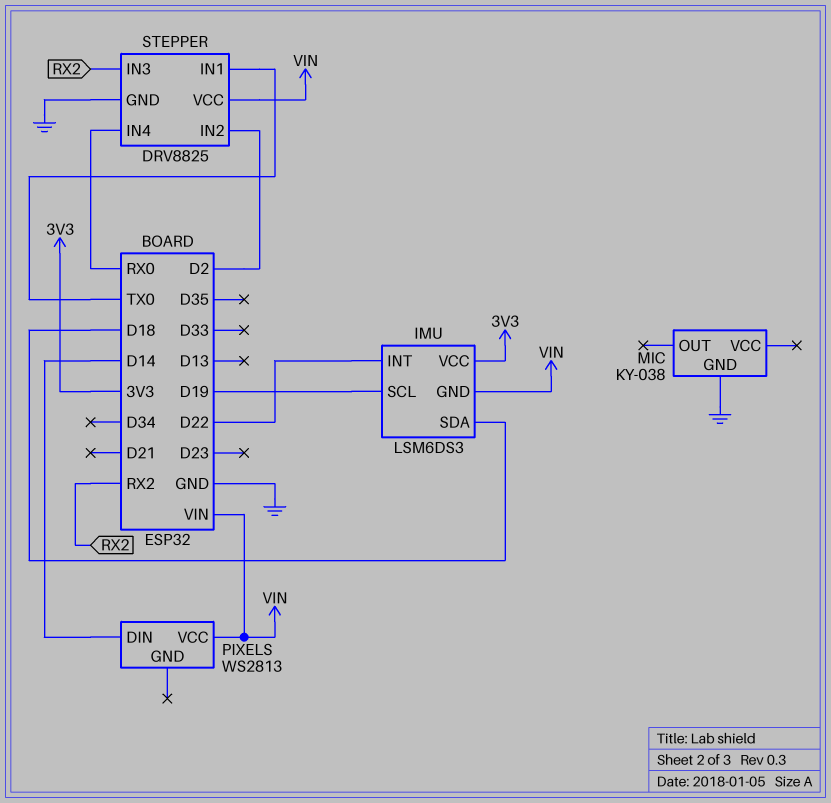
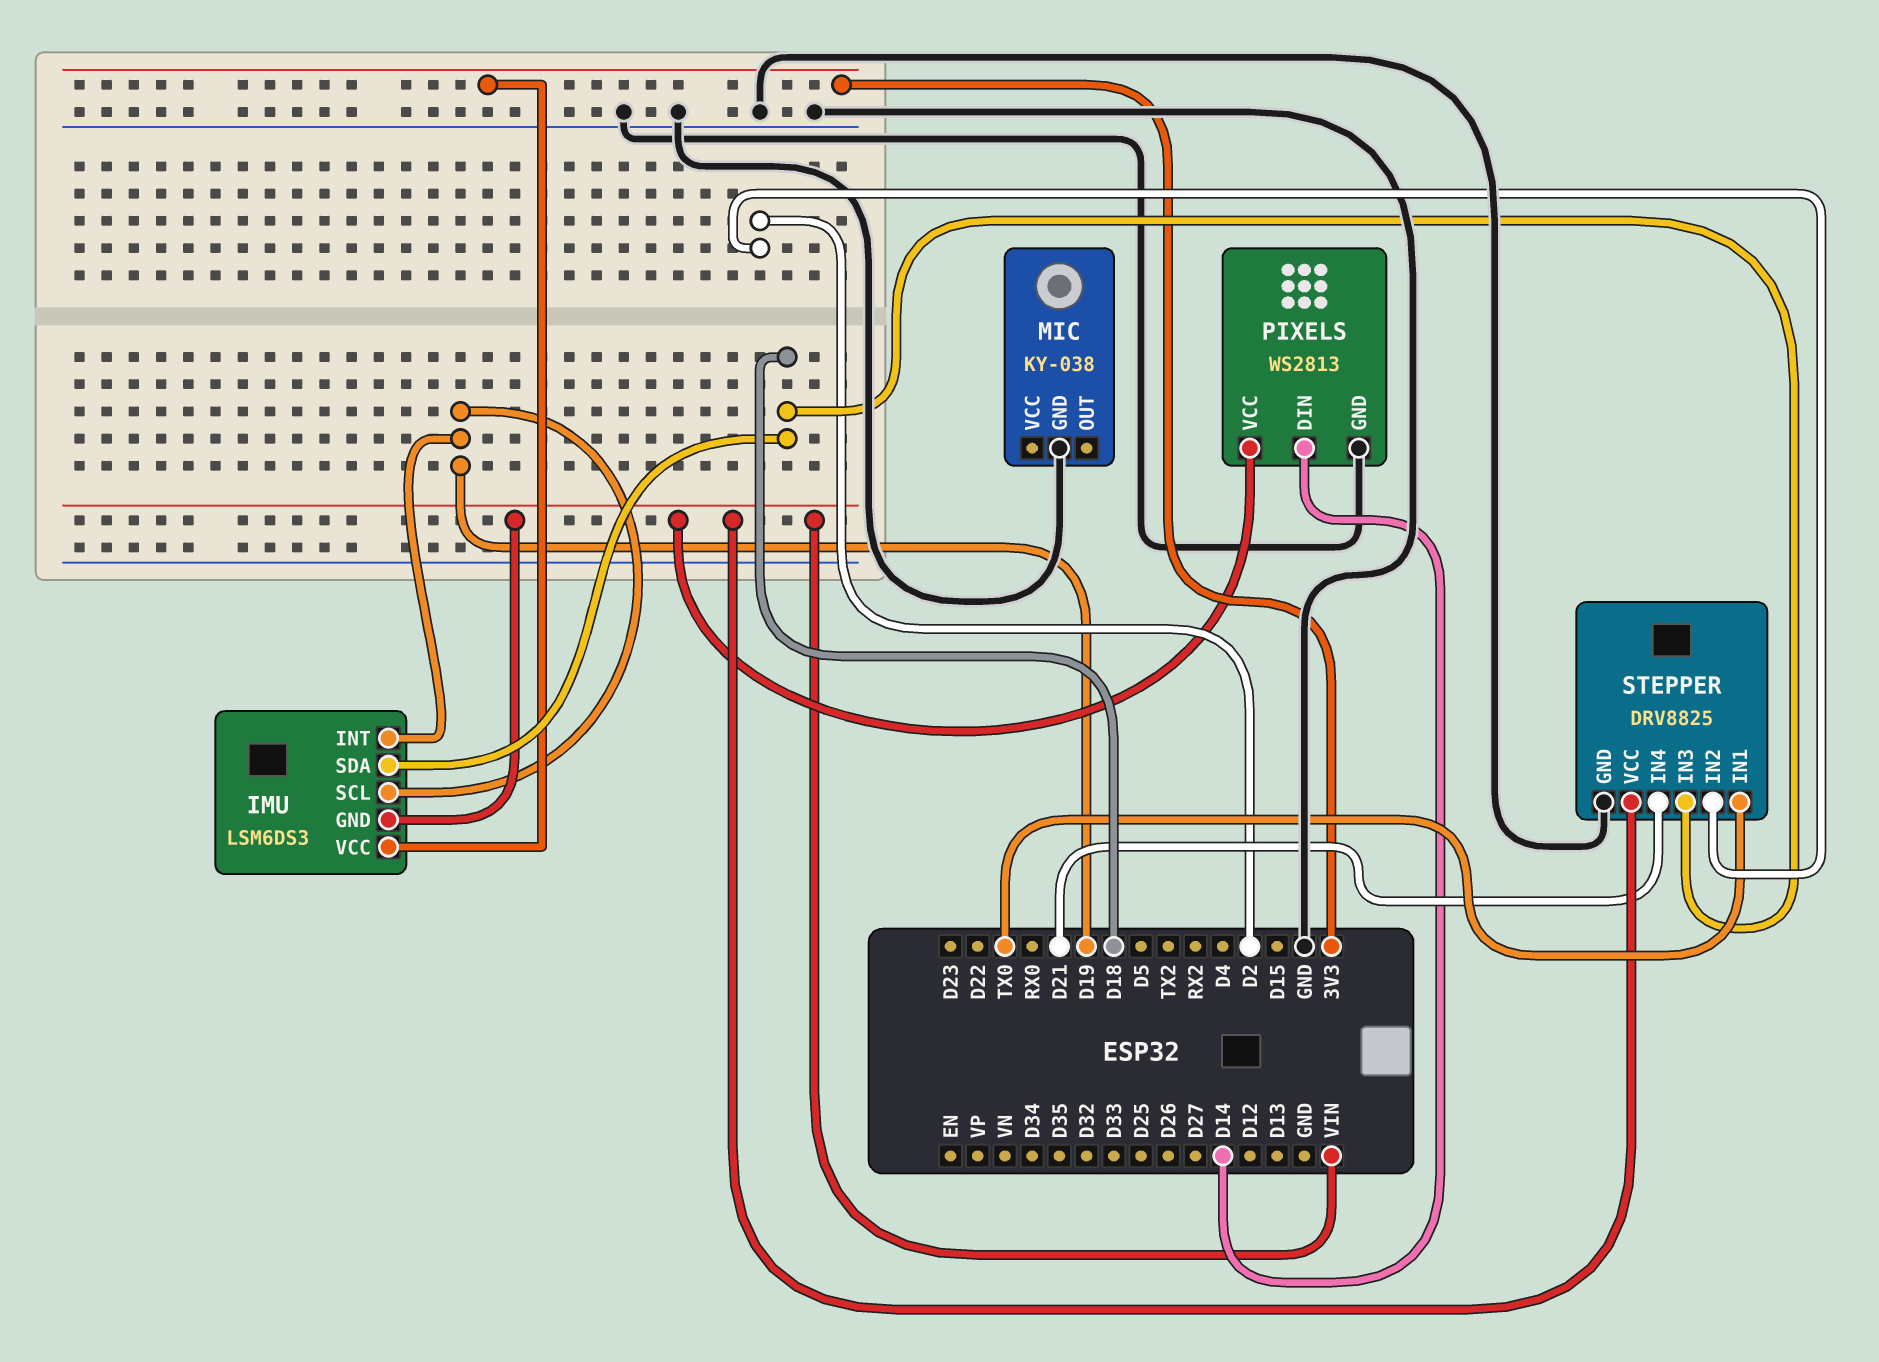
IMU pin INT: D22 -> D19
PIXELS pin GND: none -> GND
STEPPER pin IN3: RX2 -> D18
STEPPER pin IN4: RX0 -> D21

